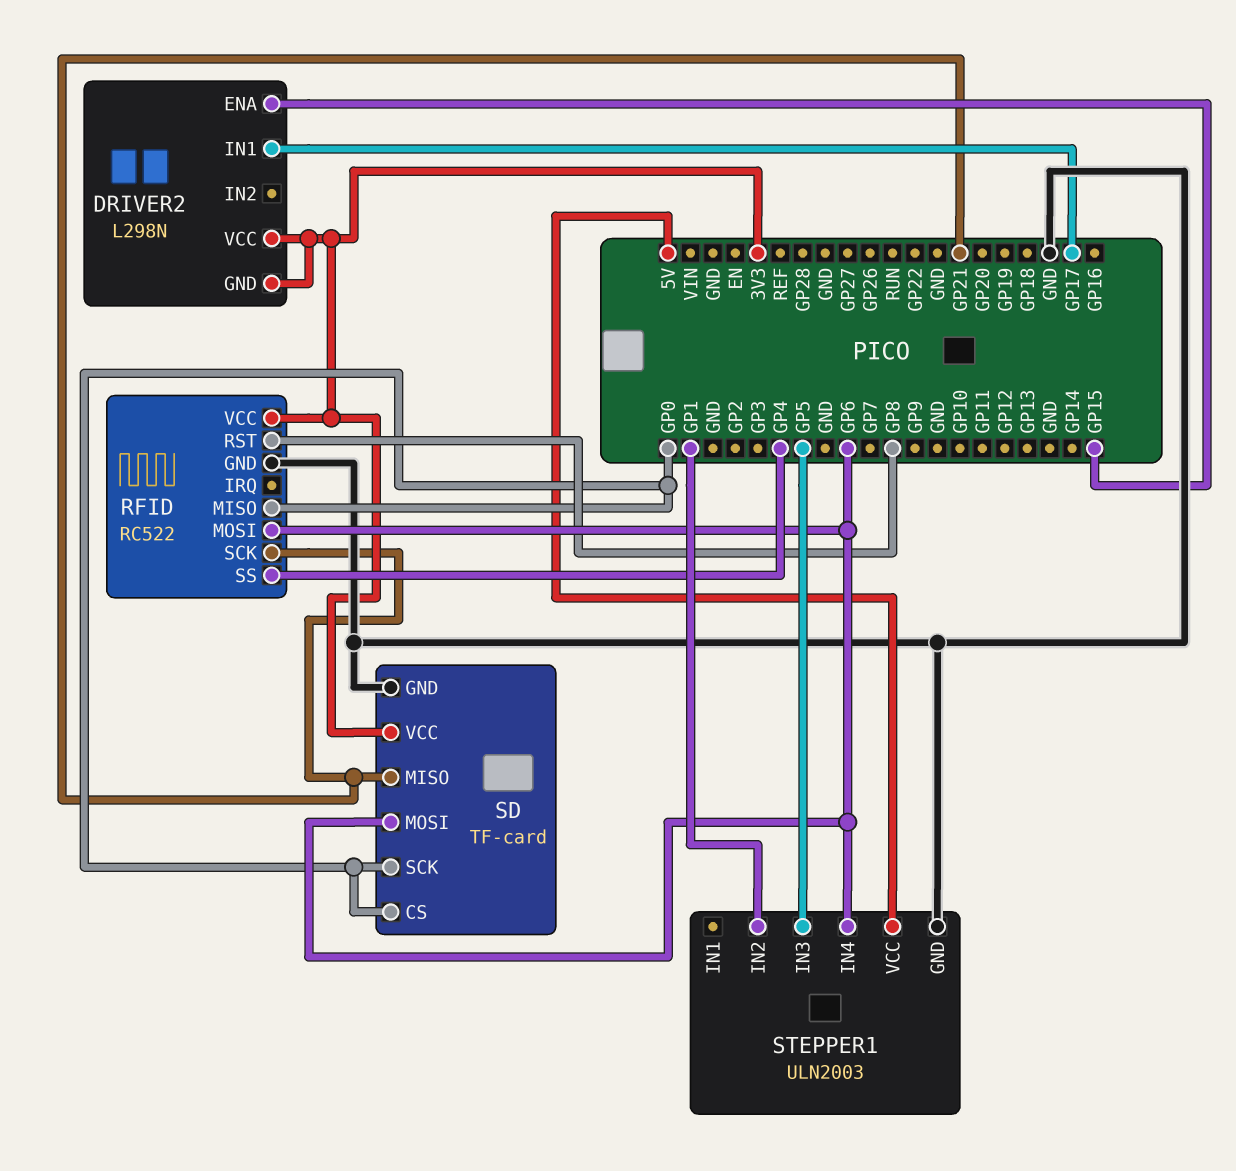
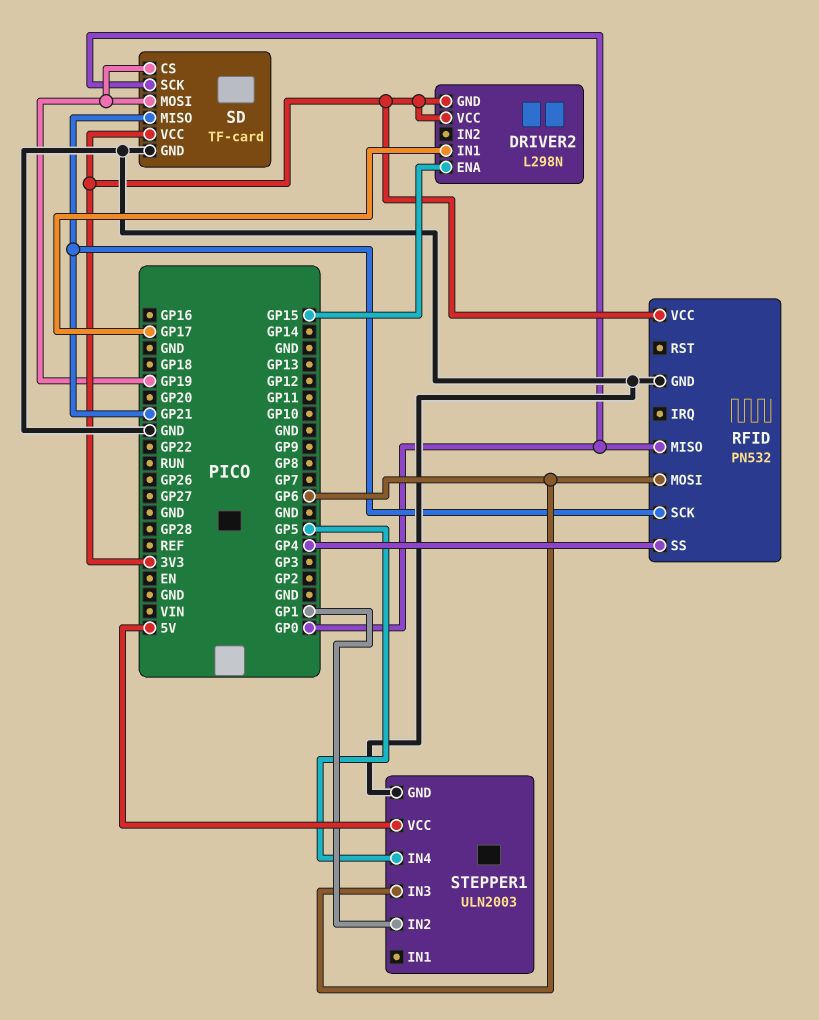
RFID: RC522 -> PN532
RFID pin RST: GP8 -> none
SD pin CS: GP0 -> GP19
SD pin MOSI: GP6 -> GP19
STEPPER1 pin IN3: GP5 -> GP6
STEPPER1 pin IN4: GP6 -> GP5

